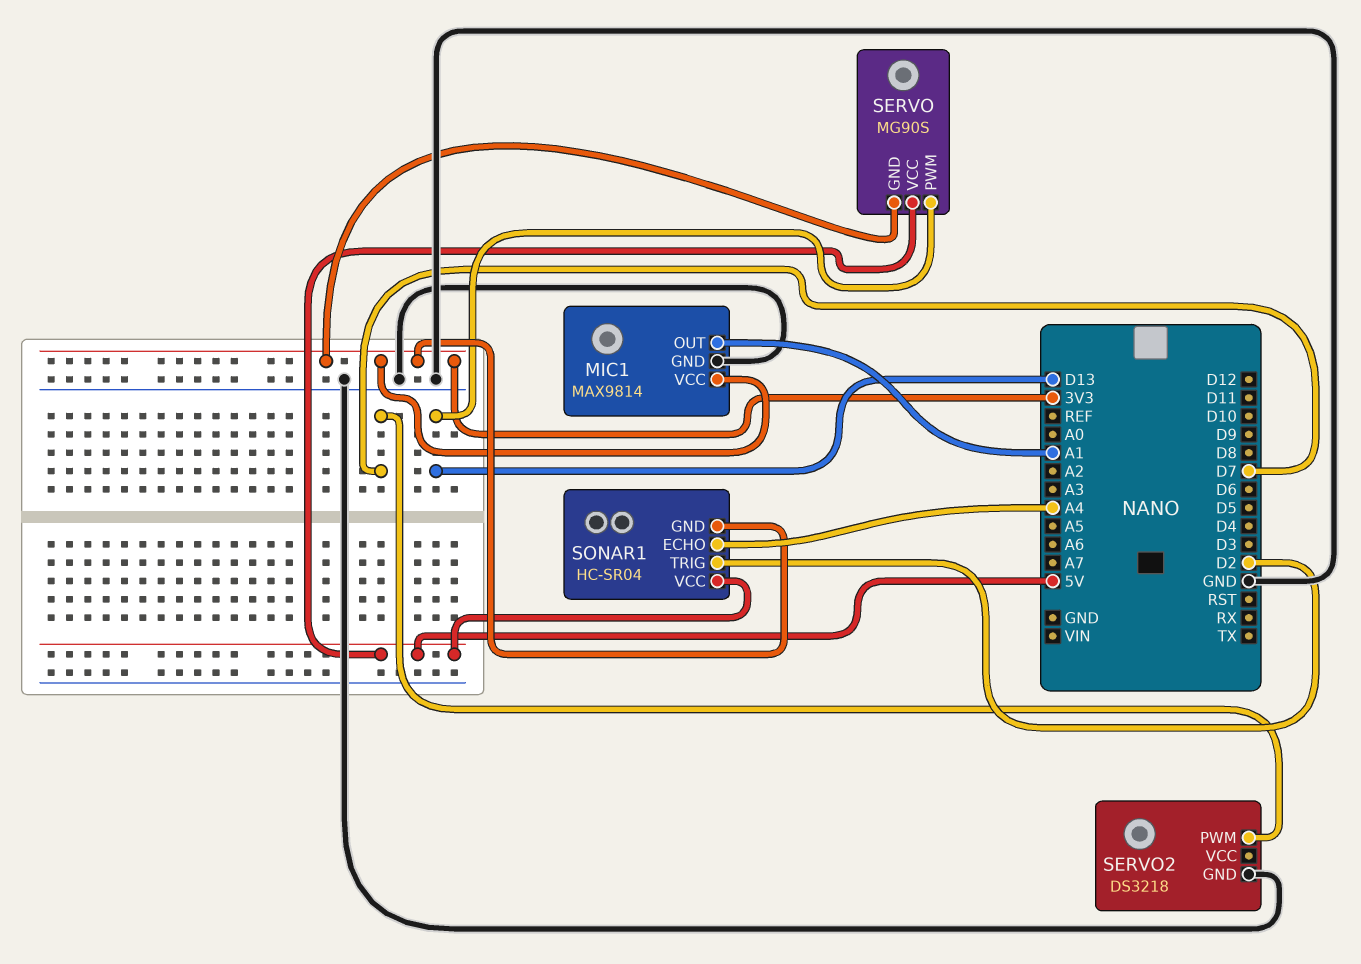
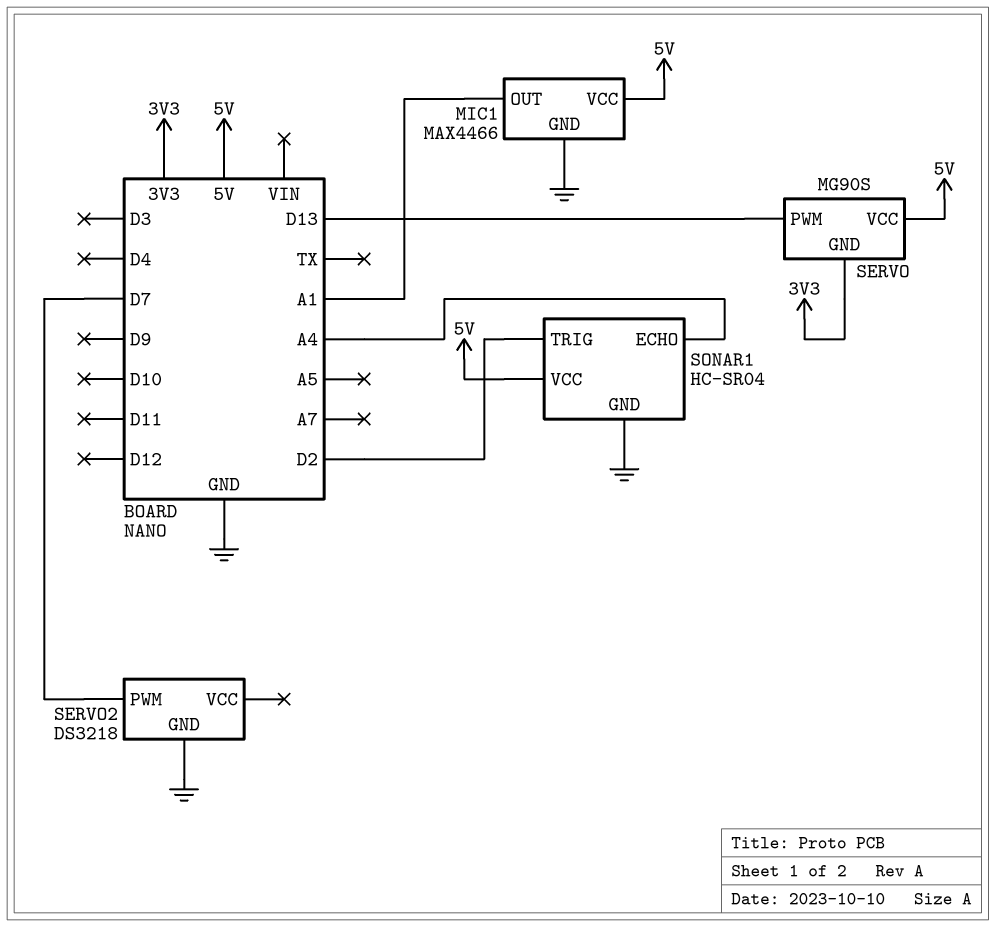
MIC1: MAX9814 -> MAX4466
MIC1 pin VCC: 3V3 -> 5V
SONAR1 pin GND: 3V3 -> GND

